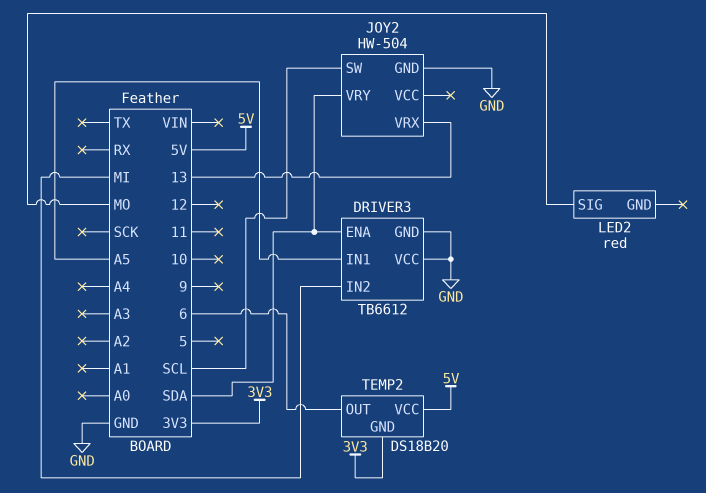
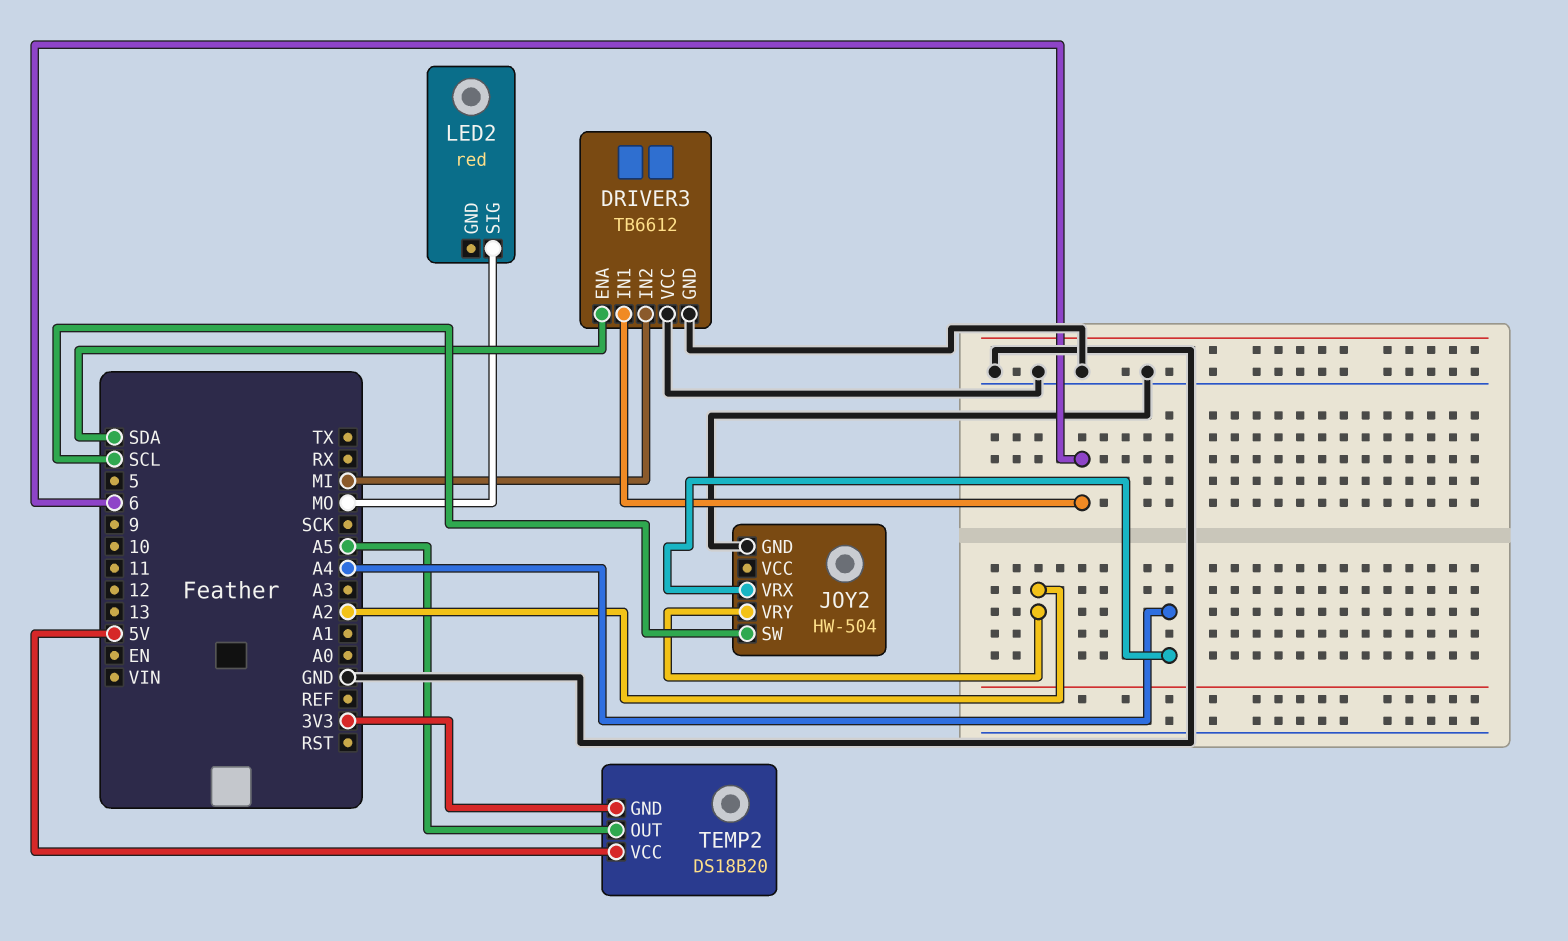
DRIVER3 pin IN1: A5 -> 6
JOY2 pin VRX: 13 -> A4
JOY2 pin VRY: SDA -> A2
TEMP2 pin OUT: 6 -> A5

